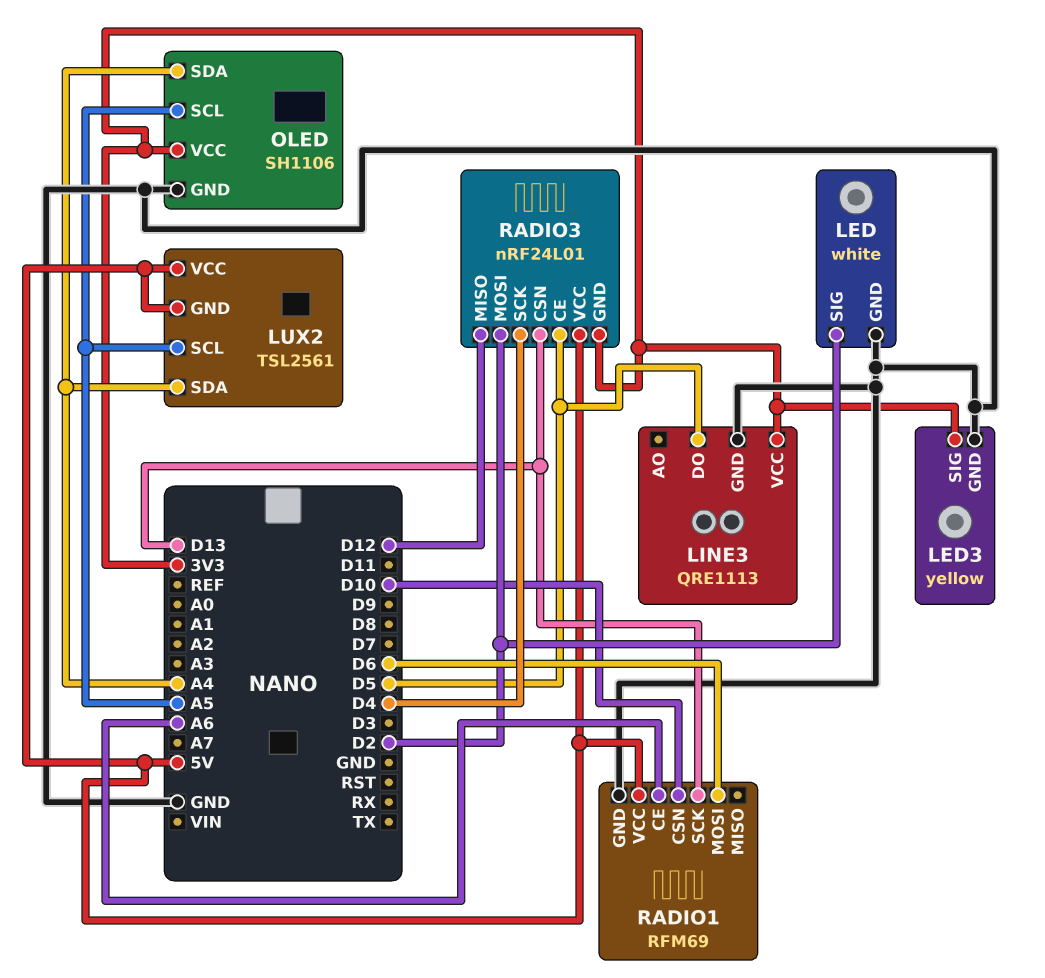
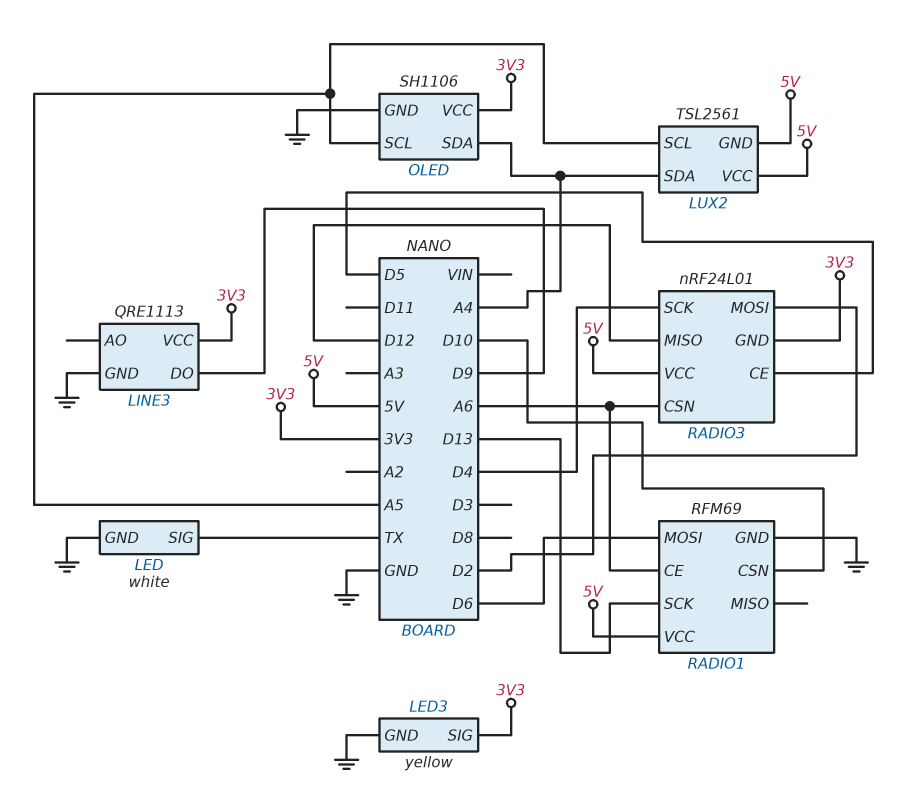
LED pin SIG: D2 -> TX
LINE3 pin DO: D5 -> D9
RADIO3 pin CSN: D13 -> A6

